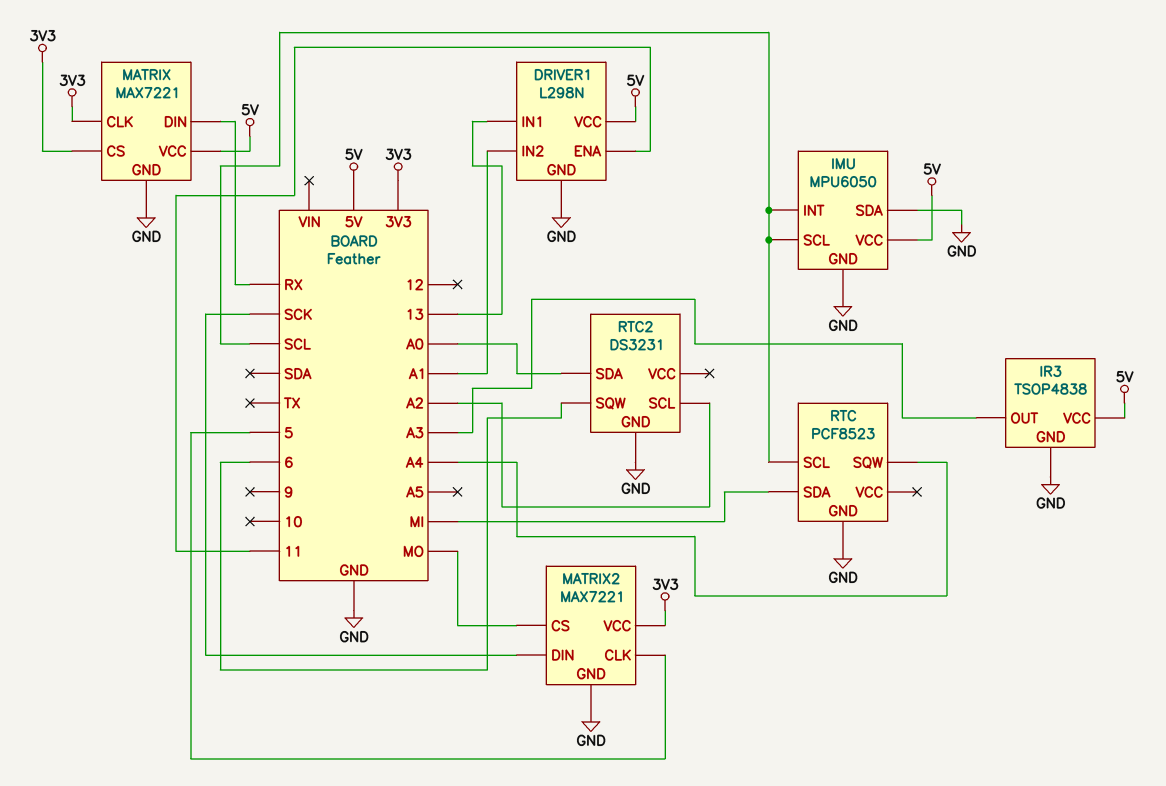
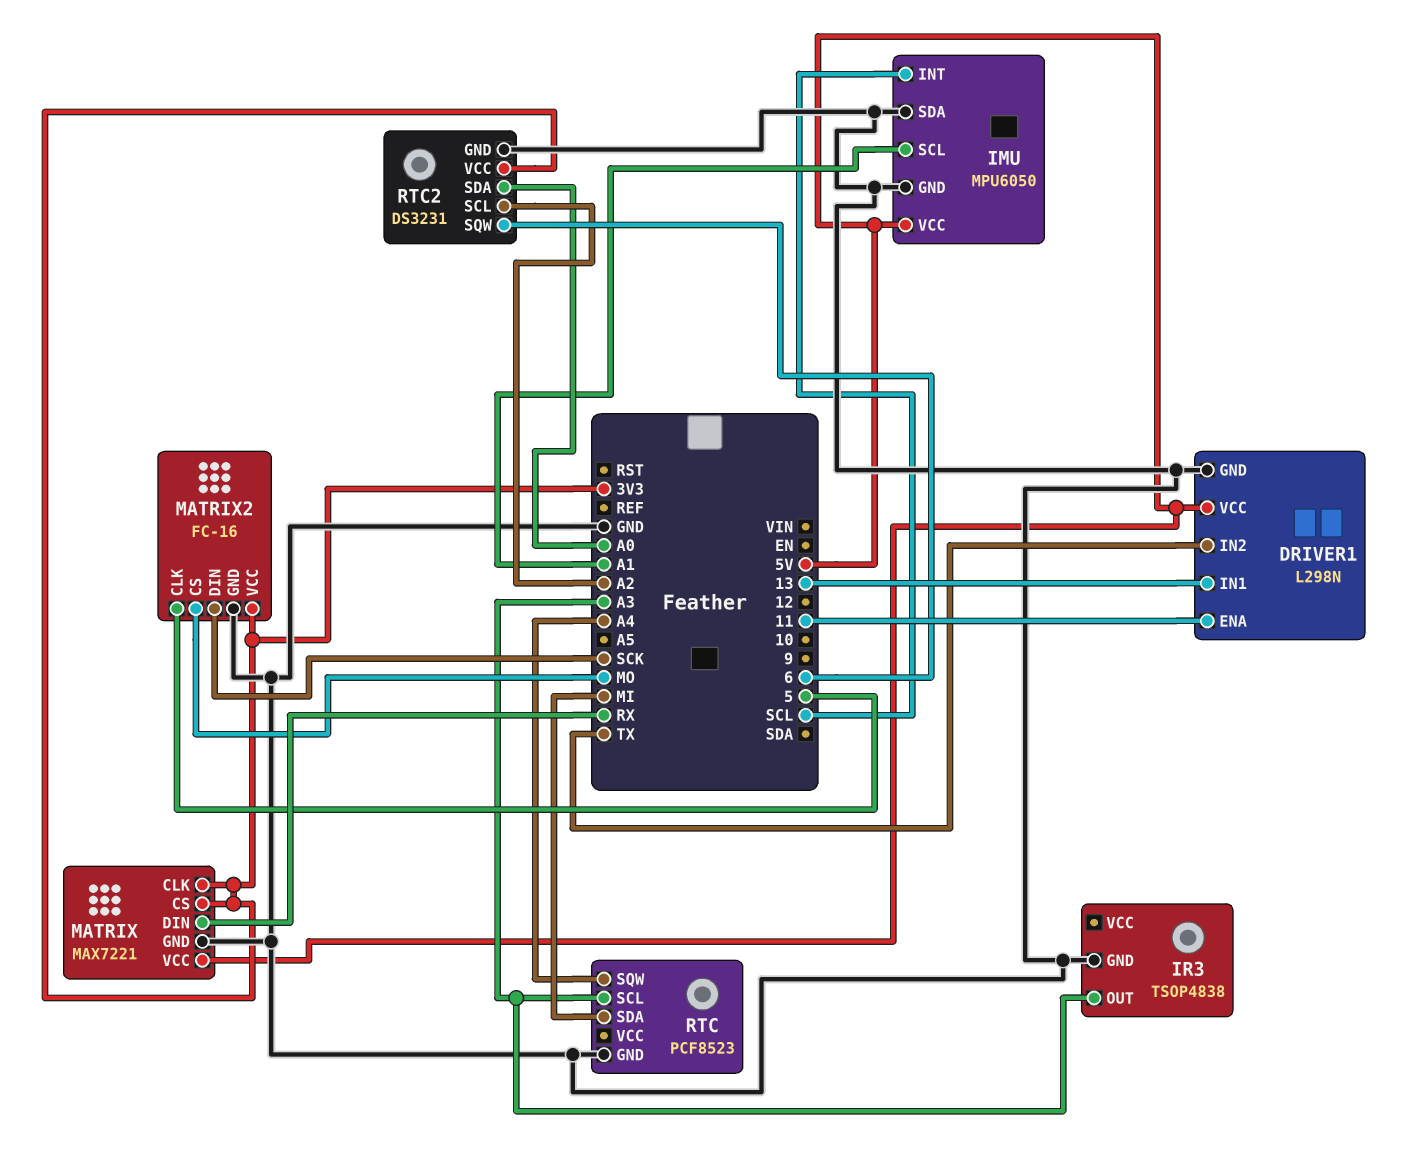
DRIVER1 pin IN2: A1 -> TX
IMU pin SCL: SCL -> A1
IR3 pin VCC: 5V -> none
MATRIX2: MAX7221 -> FC-16
RTC pin SCL: SCL -> A3
RTC2 pin VCC: none -> 3V3

